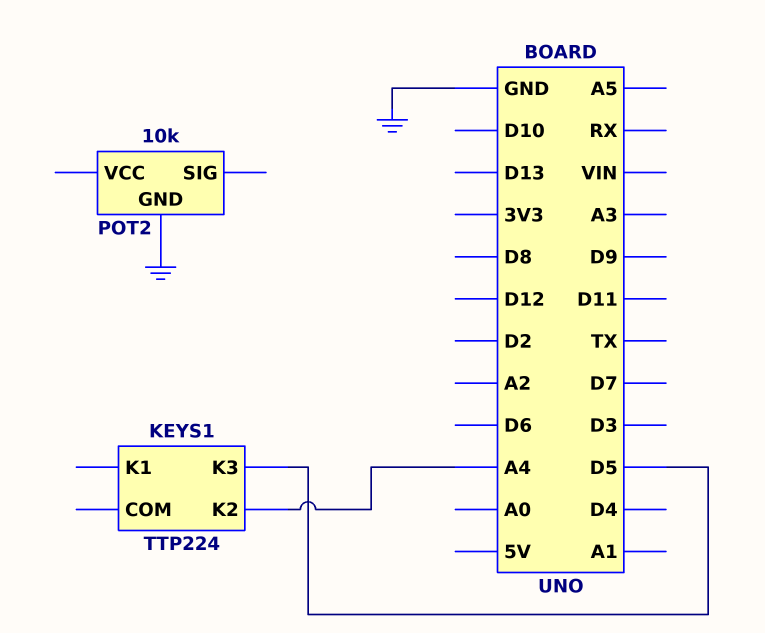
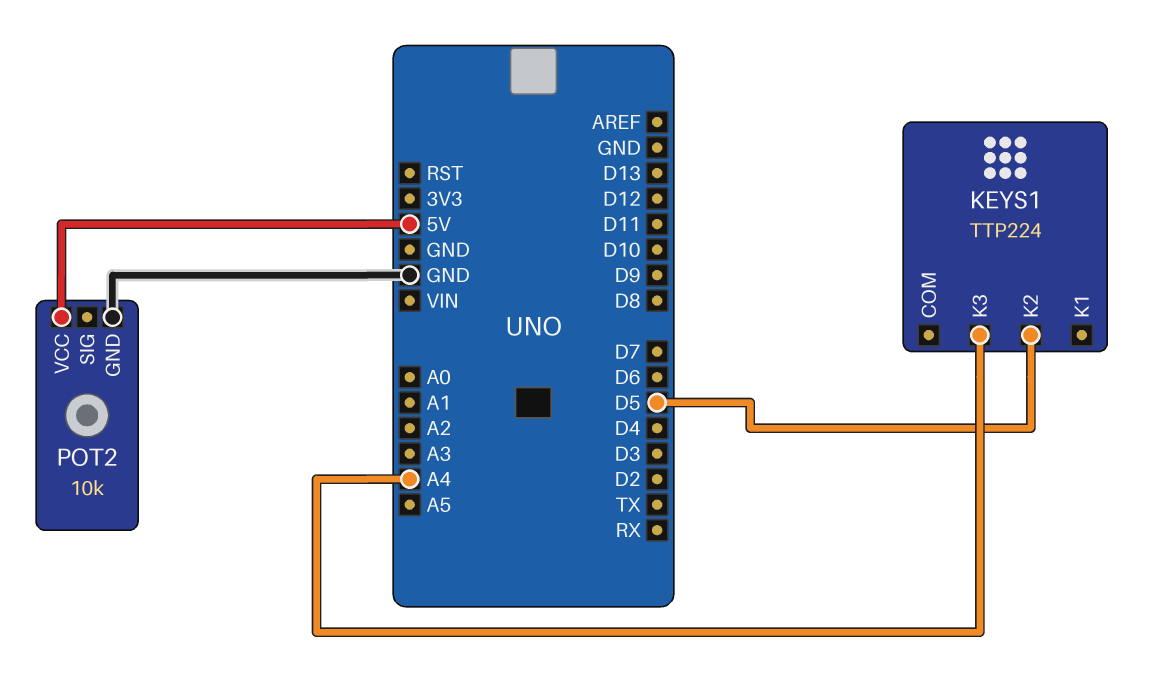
KEYS1 pin K2: A4 -> D5
KEYS1 pin K3: D5 -> A4
POT2 pin VCC: none -> 5V

